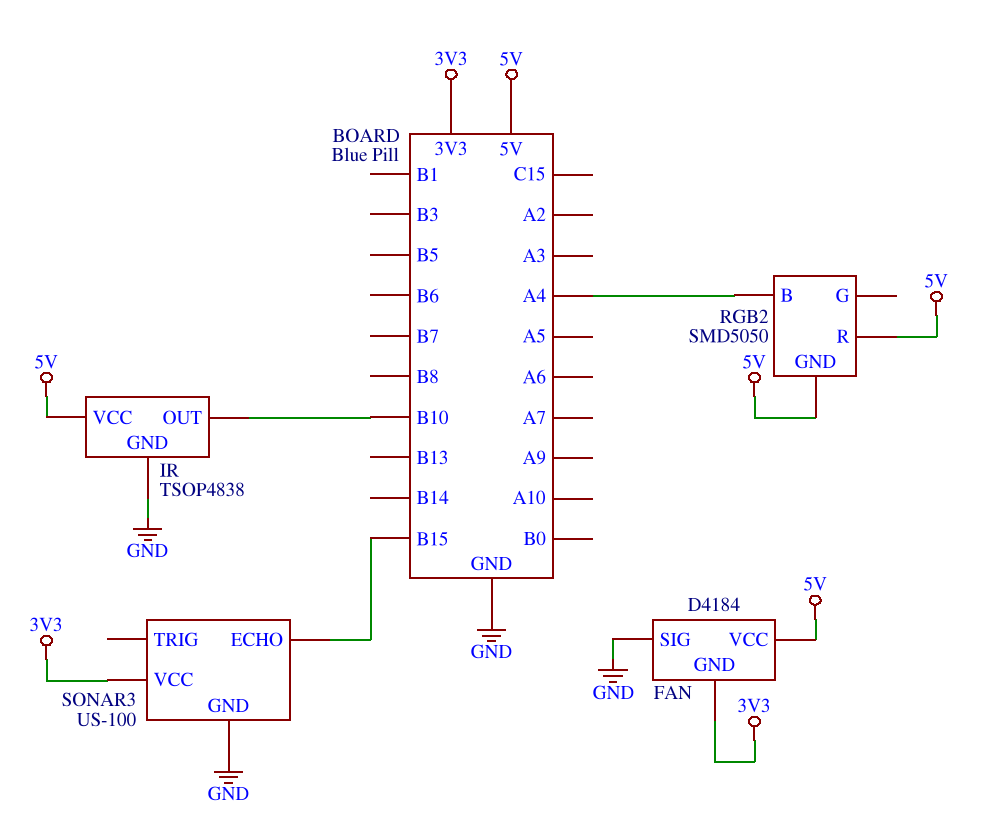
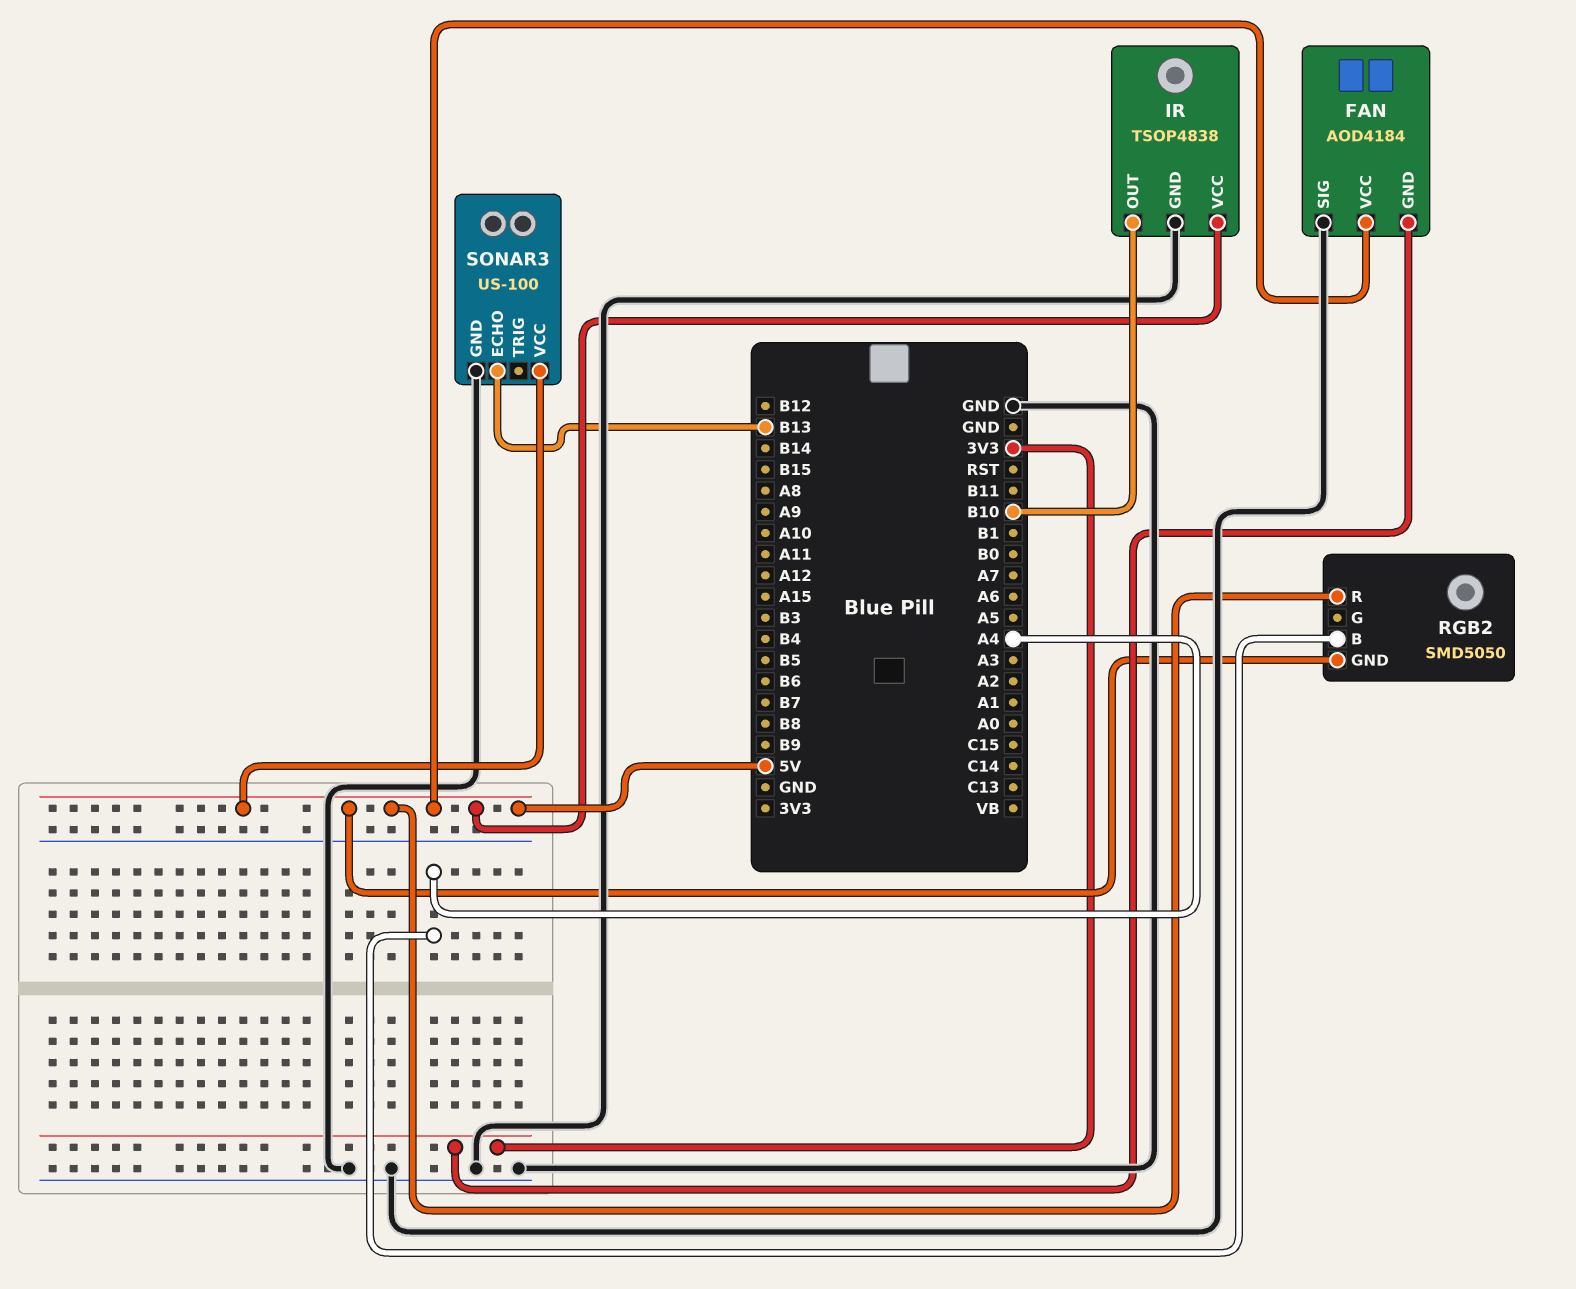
FAN: D4184 -> AOD4184
SONAR3 pin ECHO: B15 -> B13
SONAR3 pin VCC: 3V3 -> 5V

